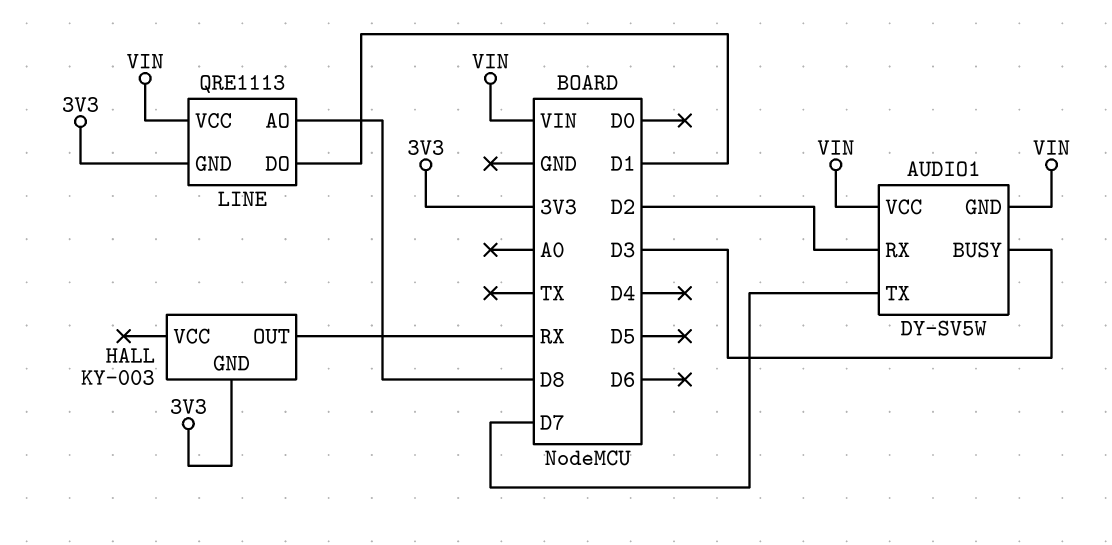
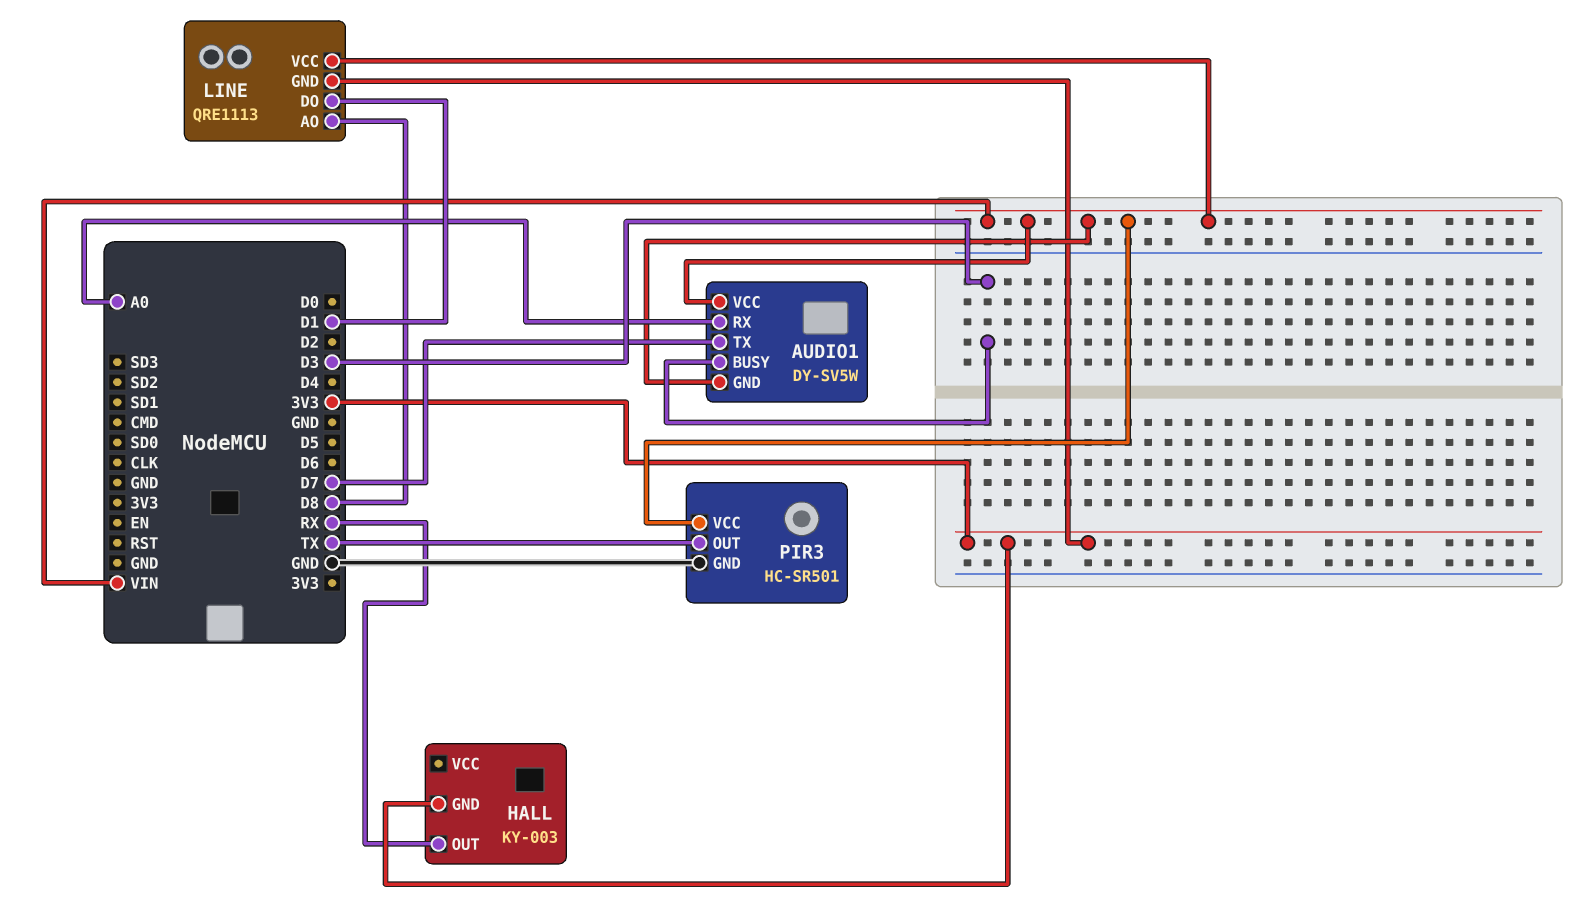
AUDIO1 pin RX: D2 -> A0
PIR3: none -> HC-SR501
PIR3 pin GND: none -> GND
PIR3 pin OUT: none -> TX
PIR3 pin VCC: none -> VIN

